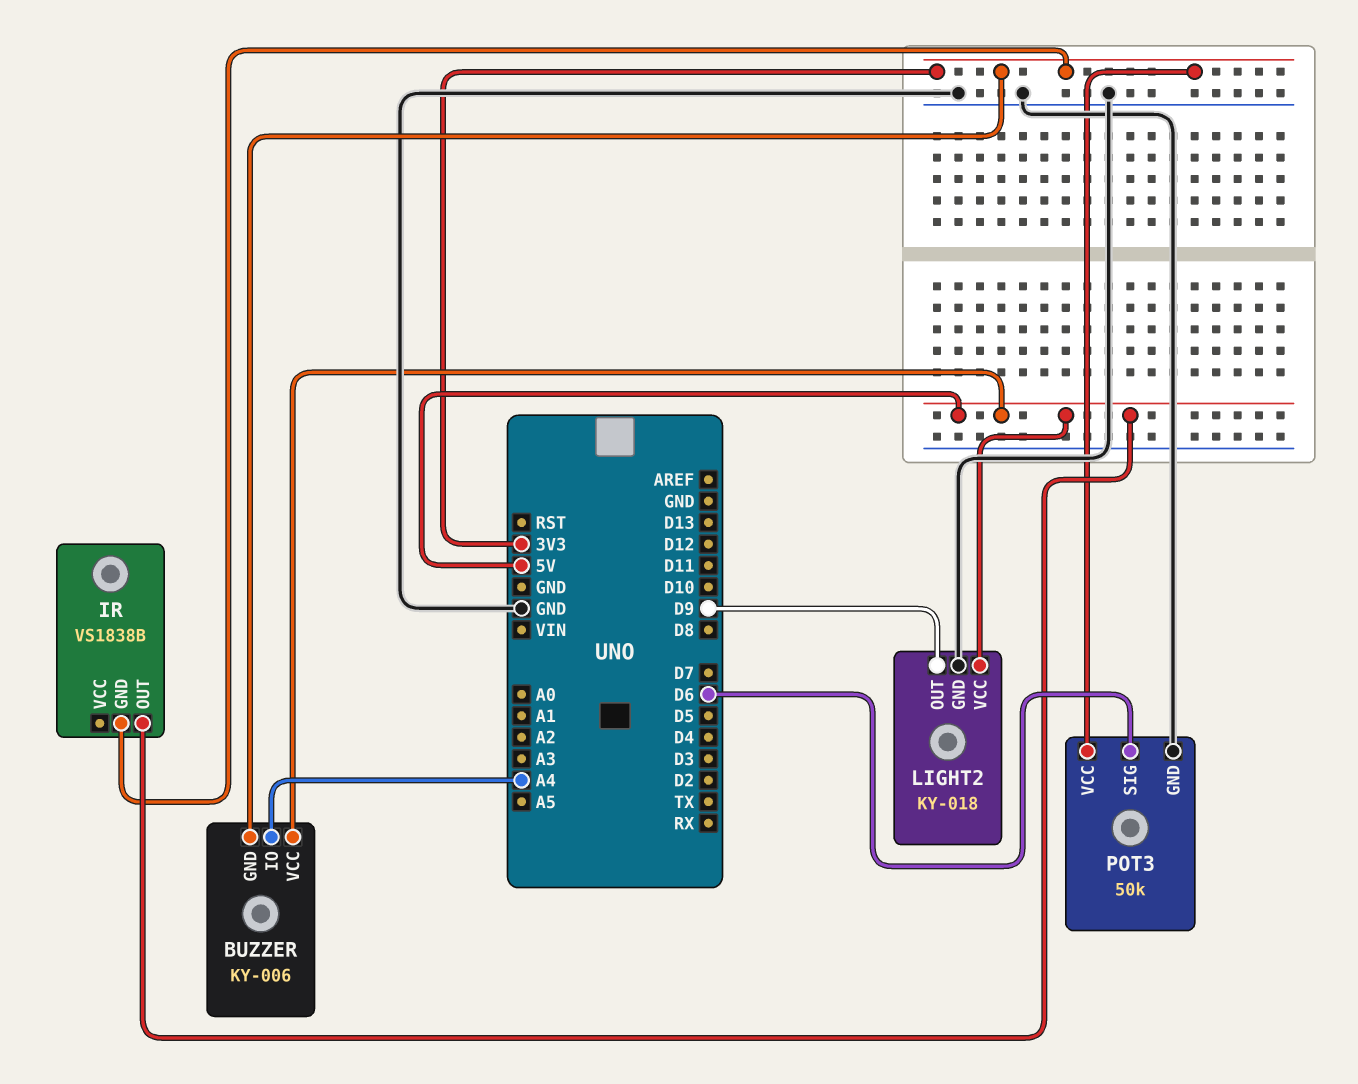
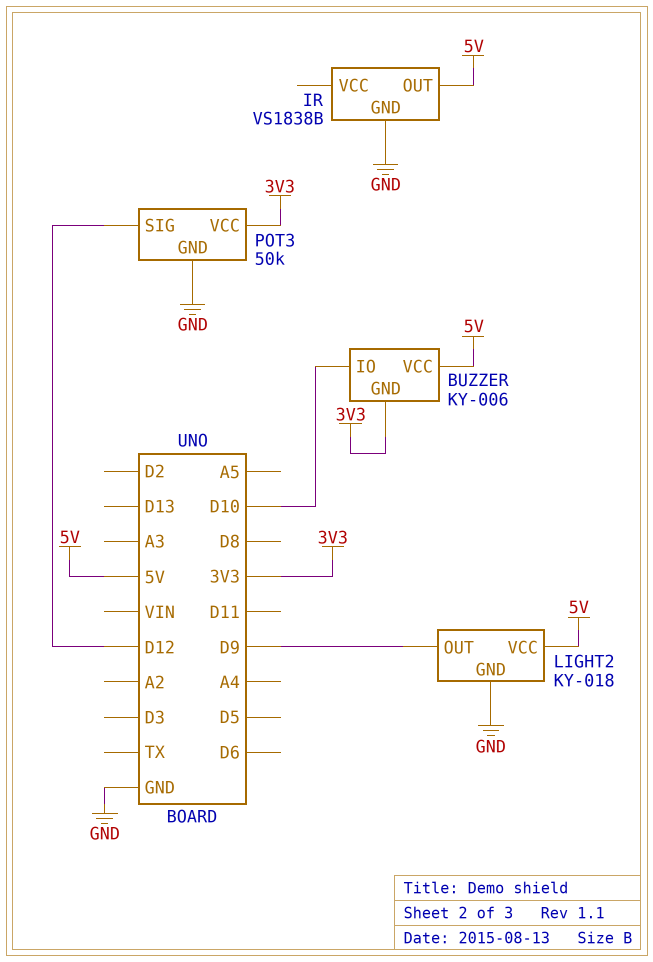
BUZZER pin IO: A4 -> D10
IR pin GND: 3V3 -> GND
POT3 pin SIG: D6 -> D12

